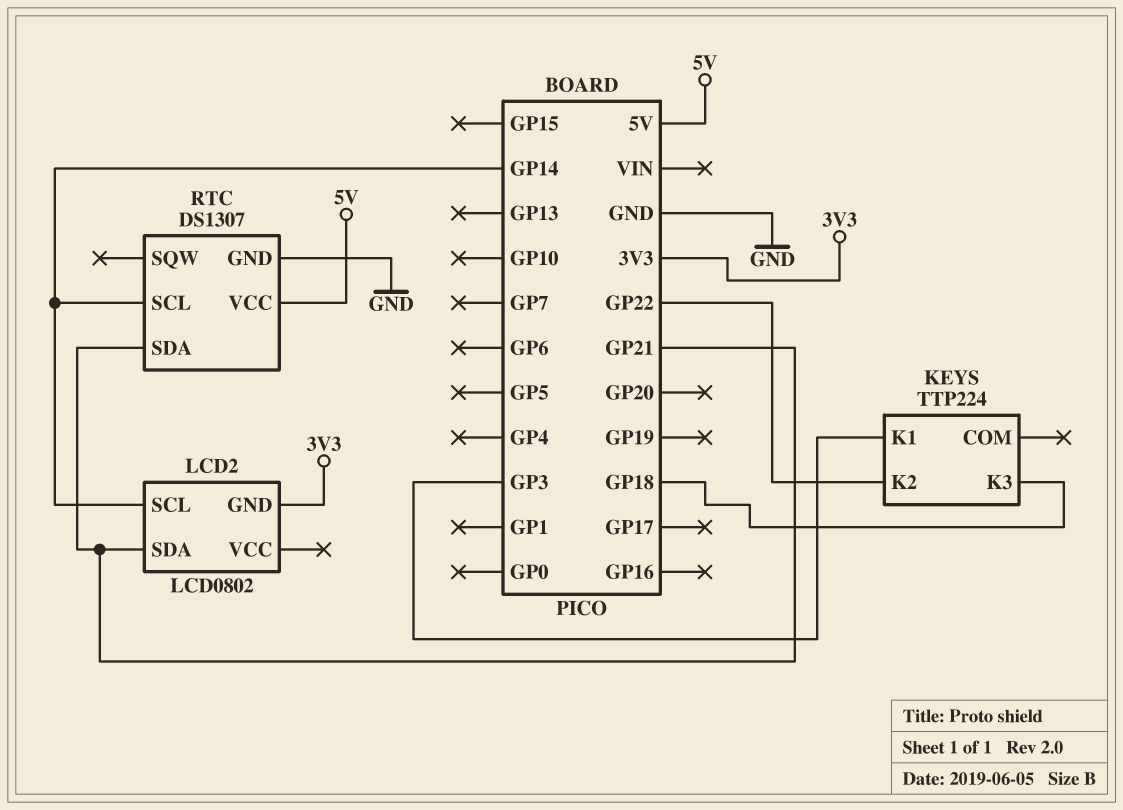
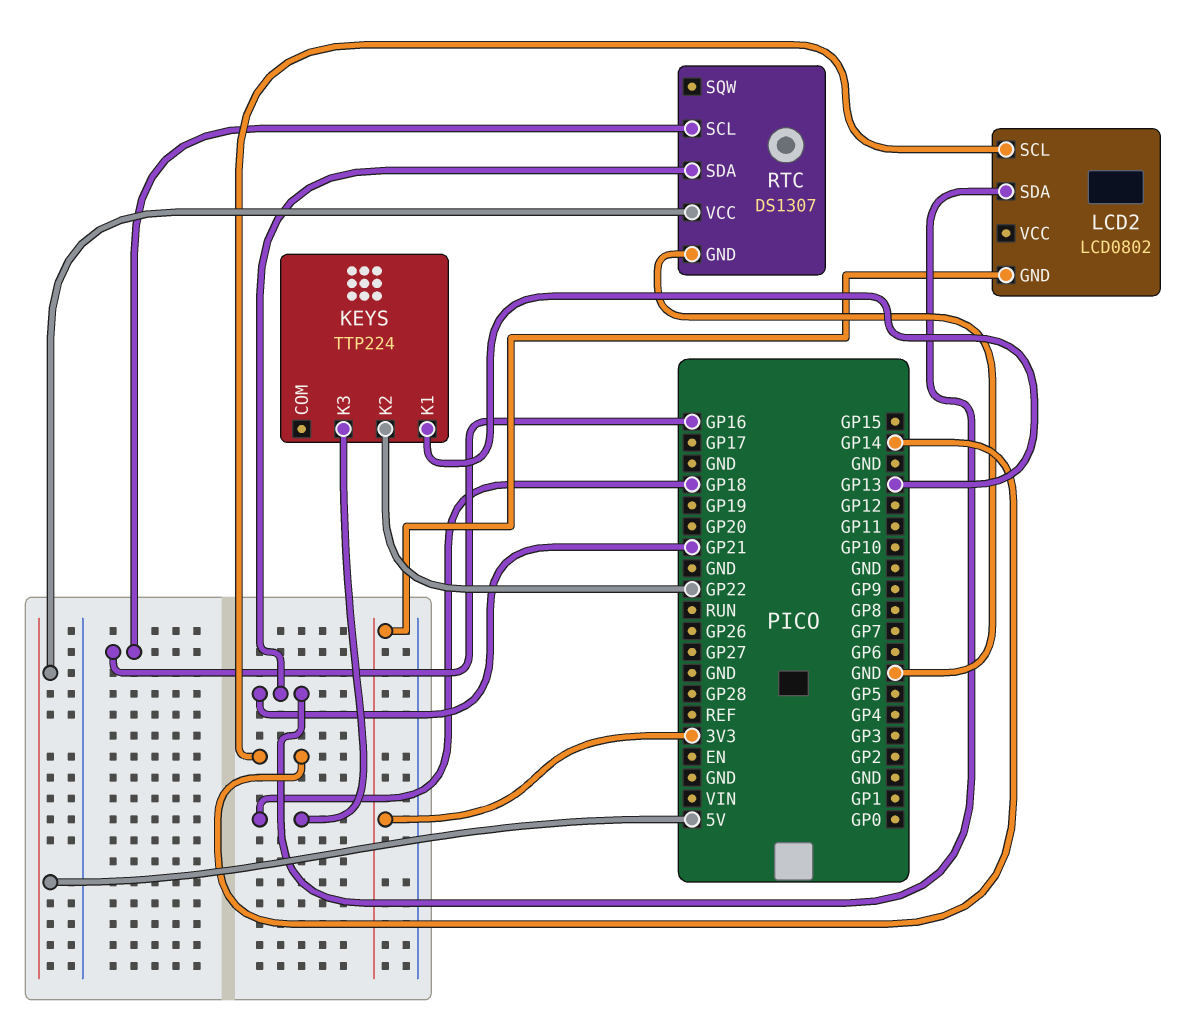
KEYS pin K1: GP3 -> GP13
RTC pin SCL: GP14 -> GP16

